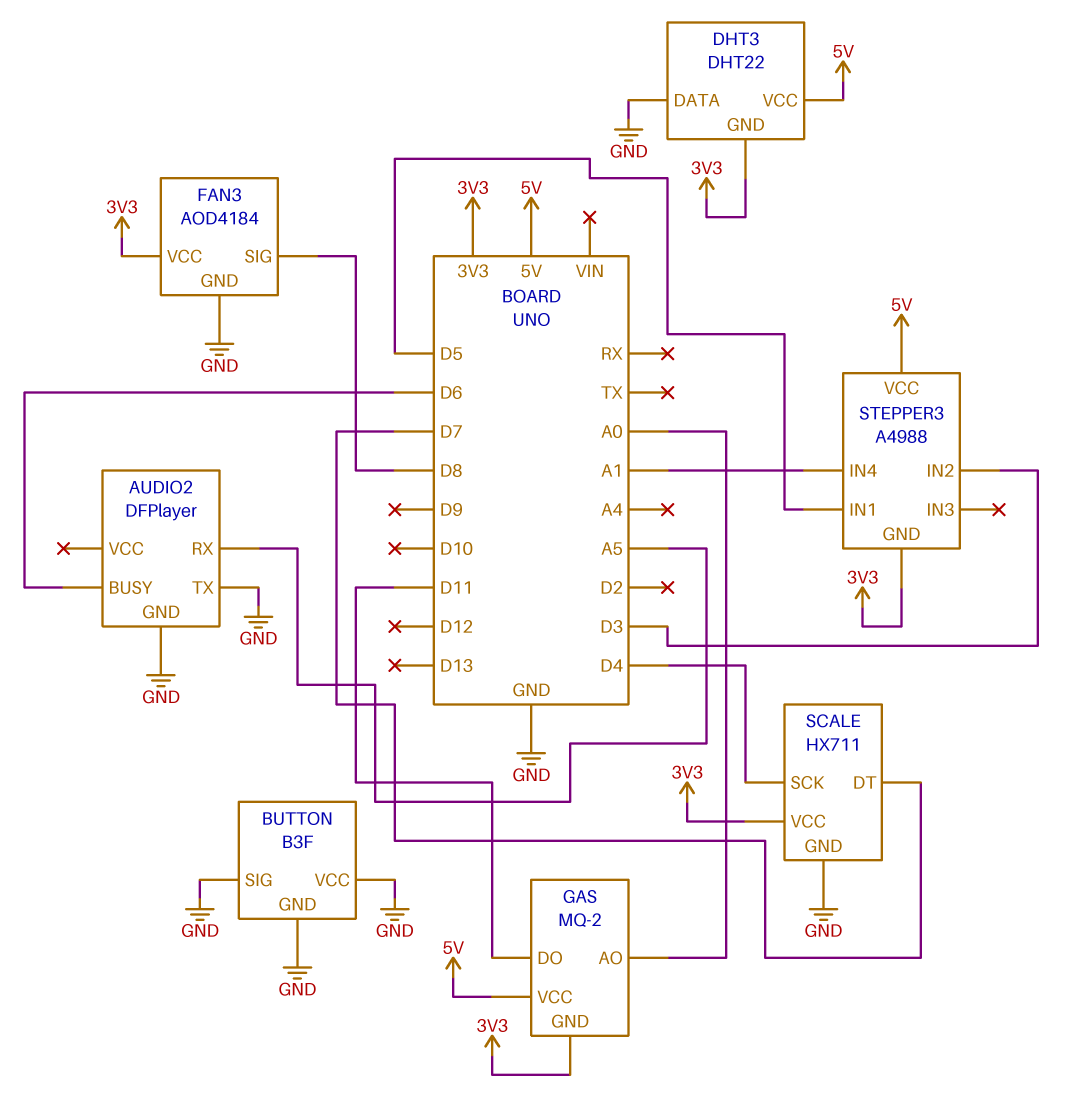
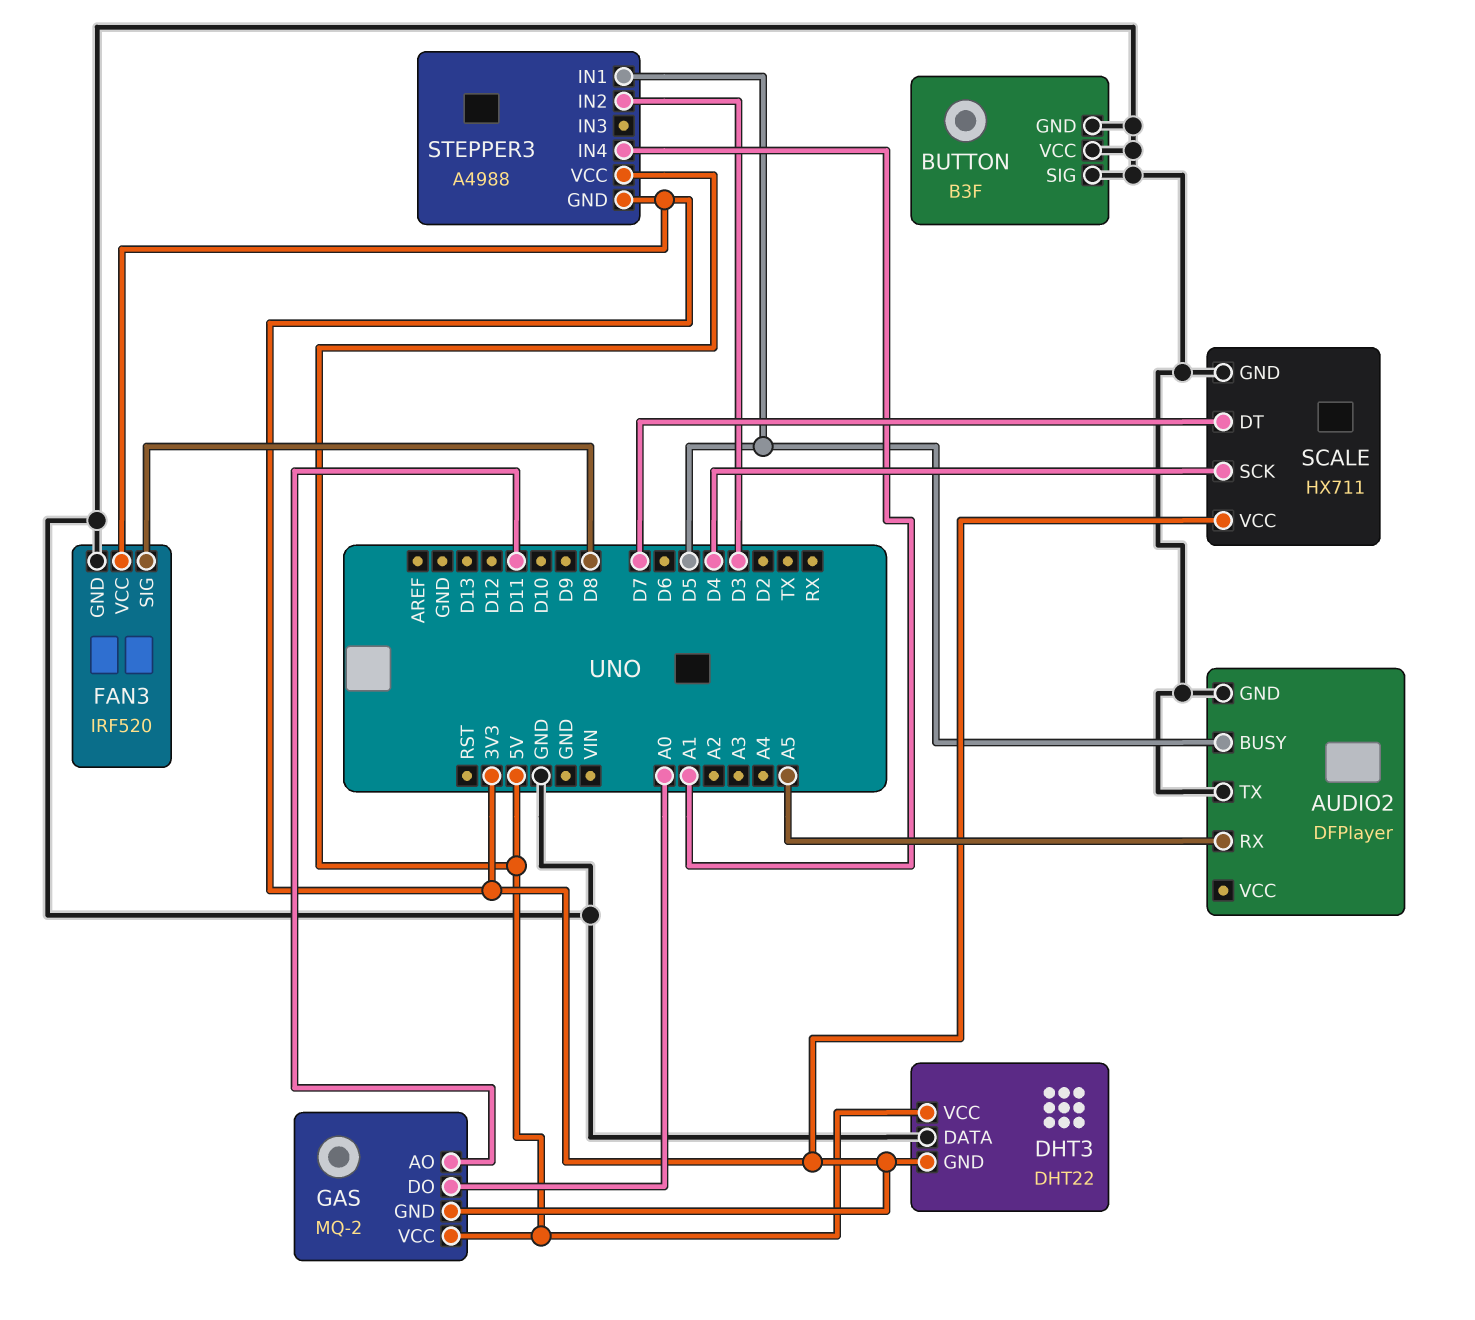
AUDIO2 pin BUSY: D6 -> D5
FAN3: AOD4184 -> IRF520
GAS pin AO: A0 -> D11
GAS pin DO: D11 -> A0

